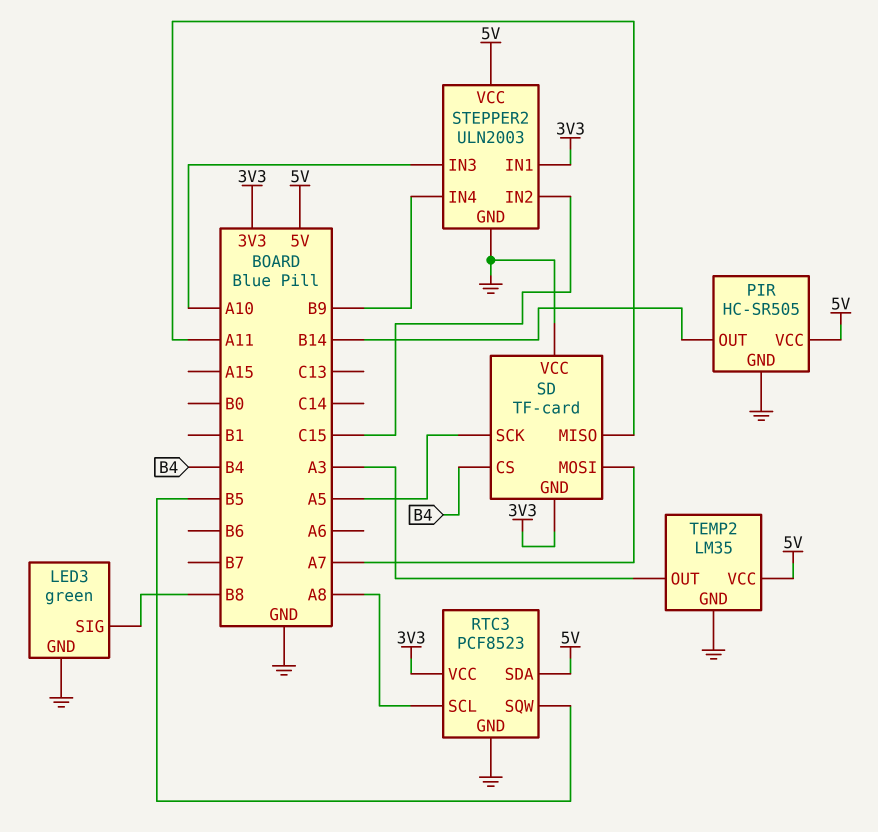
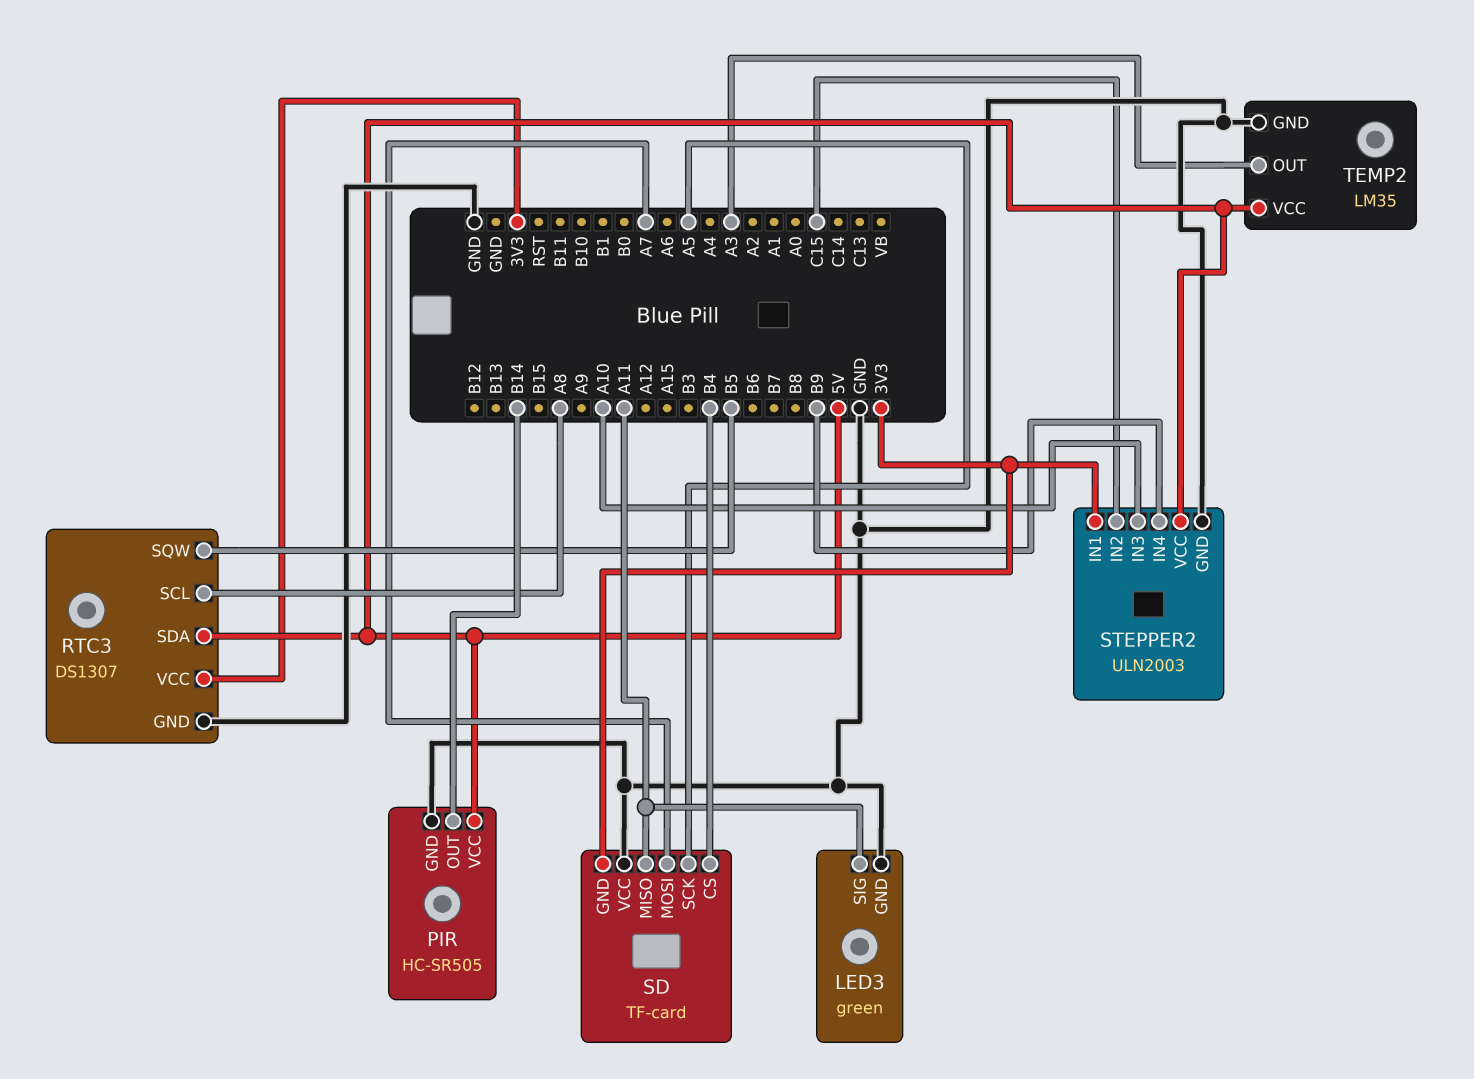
LED3 pin SIG: B8 -> A11
RTC3: PCF8523 -> DS1307

